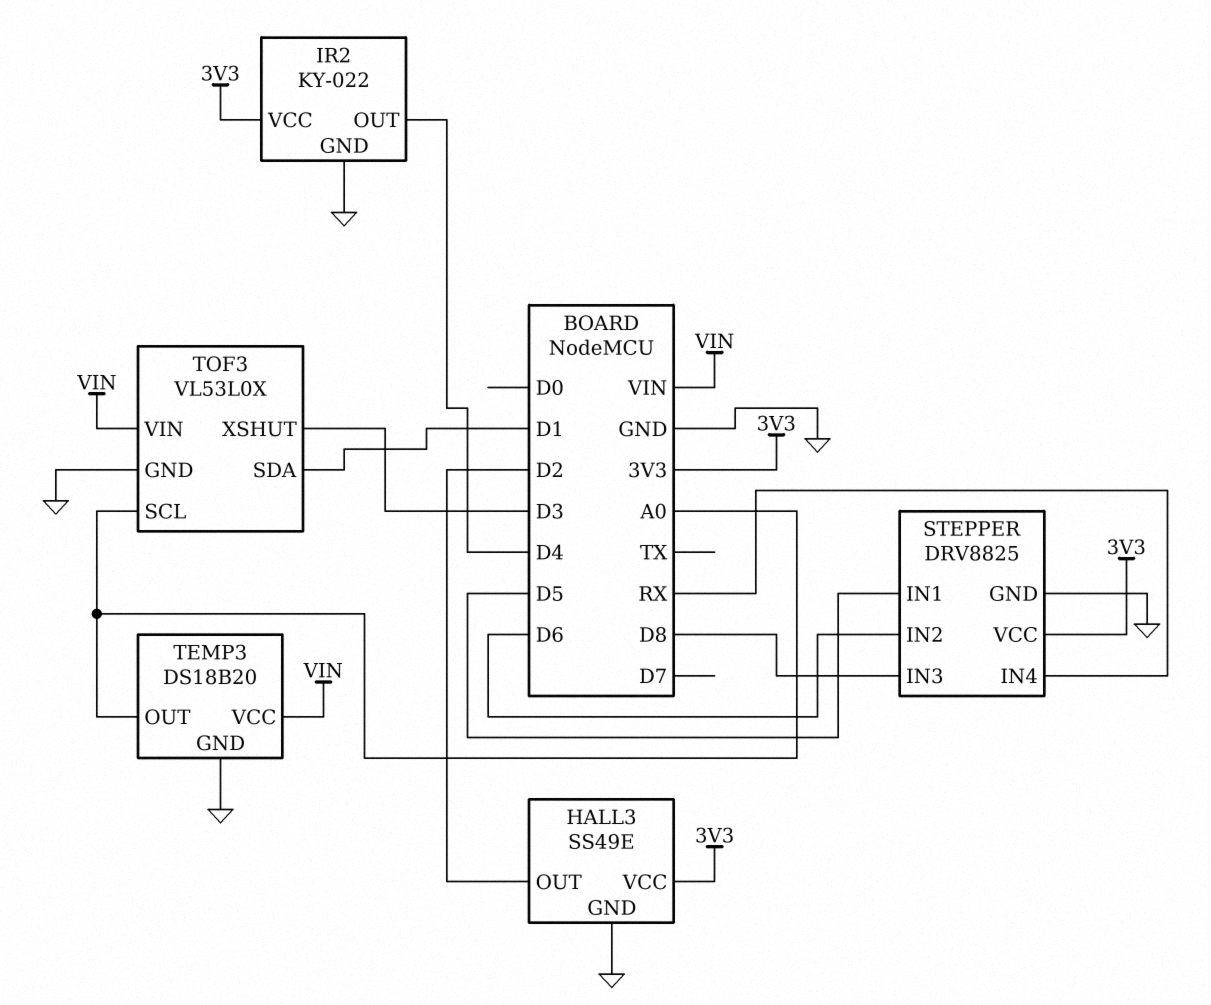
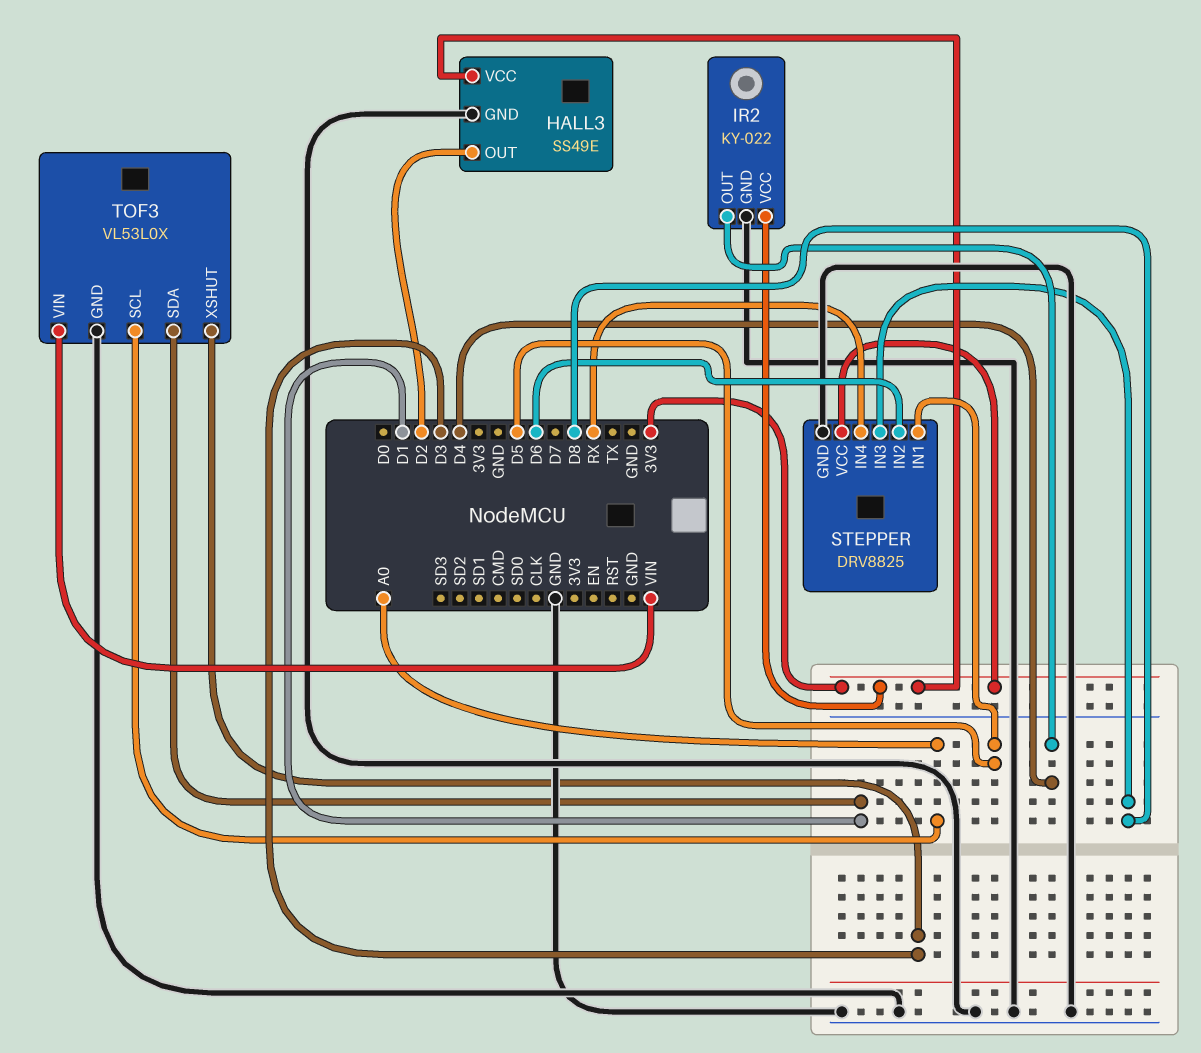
TEMP3: DS18B20 -> none
TEMP3 pin GND: GND -> none
TEMP3 pin OUT: A0 -> none
TEMP3 pin VCC: VIN -> none

